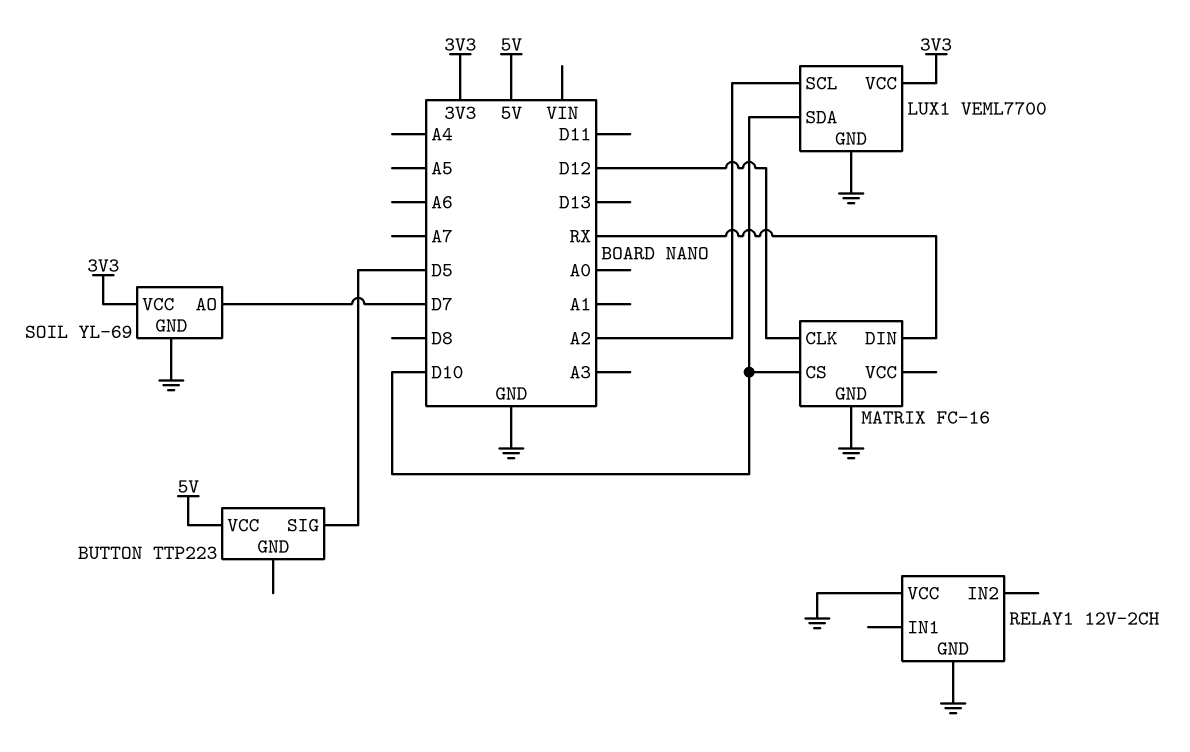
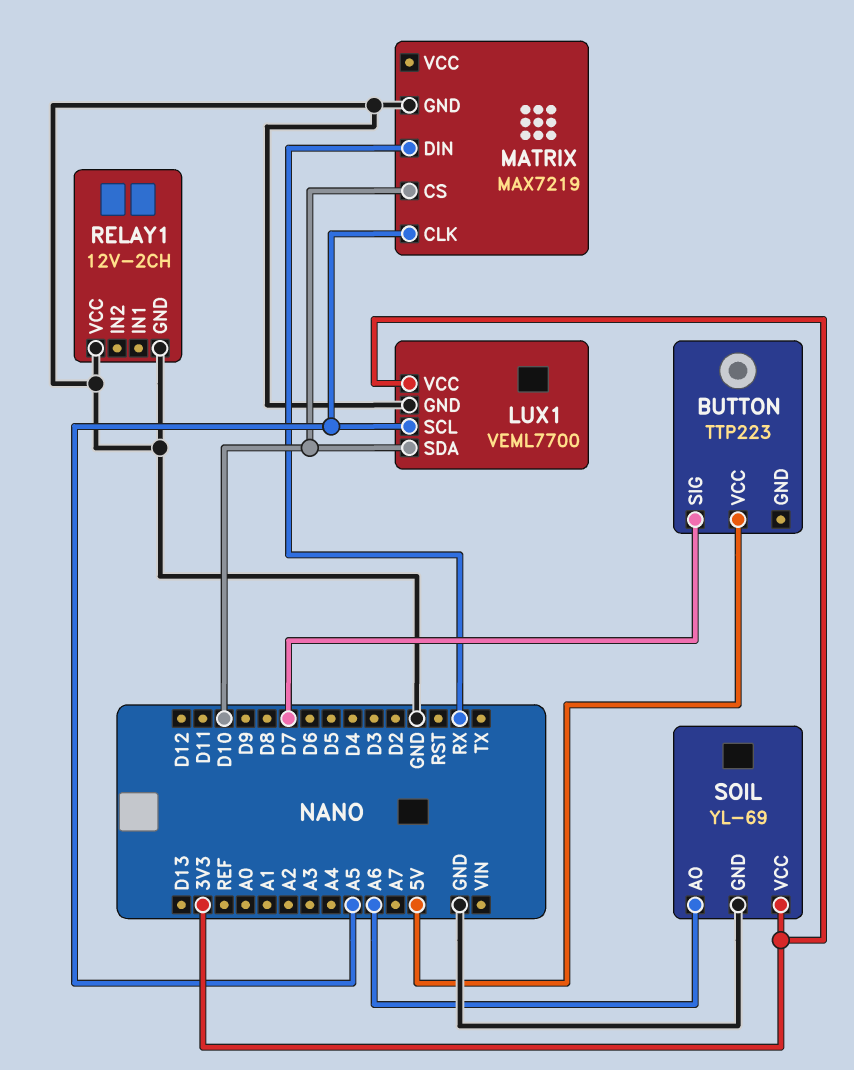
BUTTON pin SIG: D5 -> D7
LUX1 pin SCL: A2 -> A5
MATRIX: FC-16 -> MAX7219
MATRIX pin CLK: D12 -> A5
SOIL pin AO: D7 -> A6

